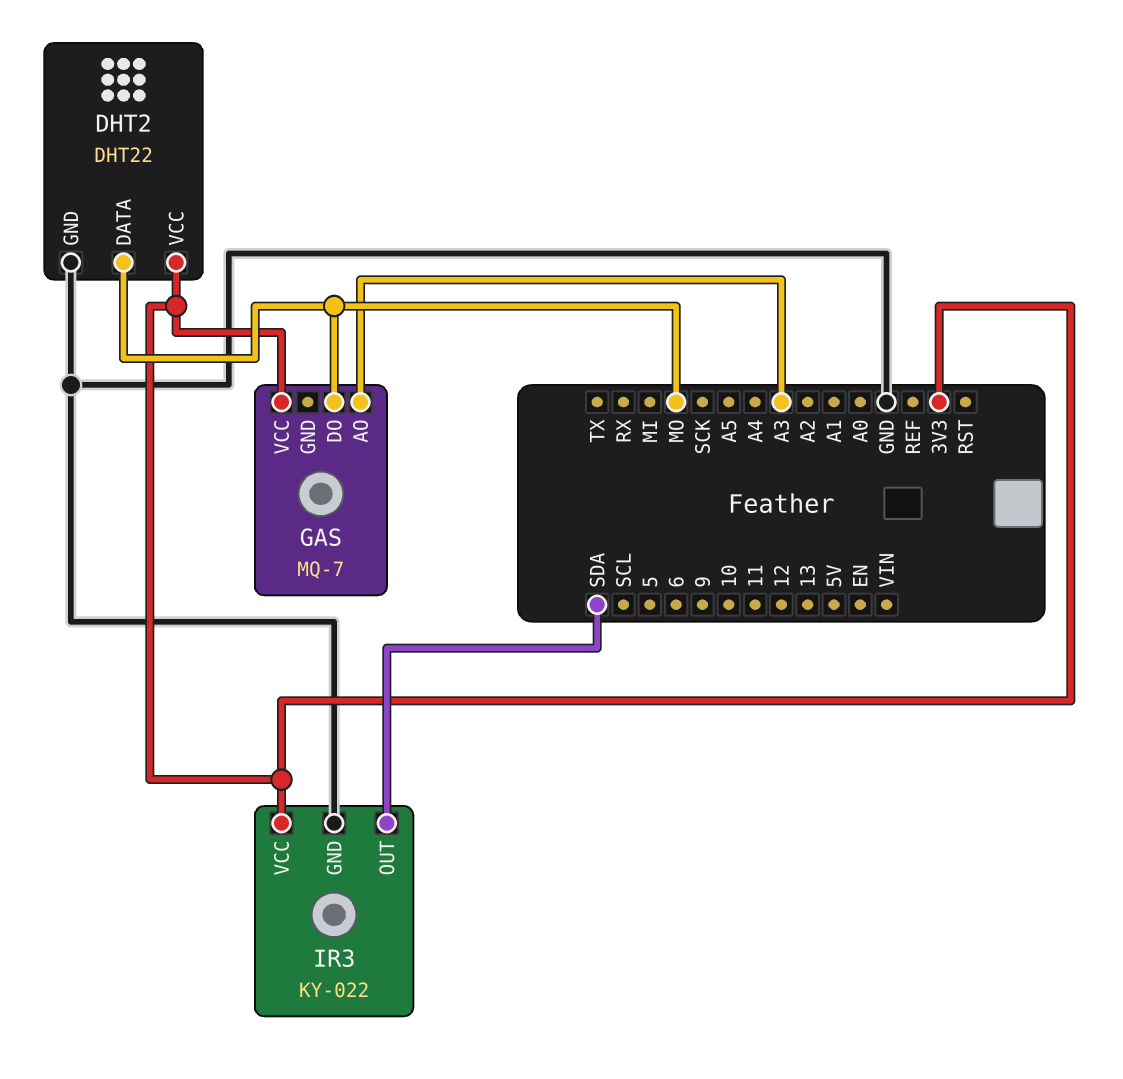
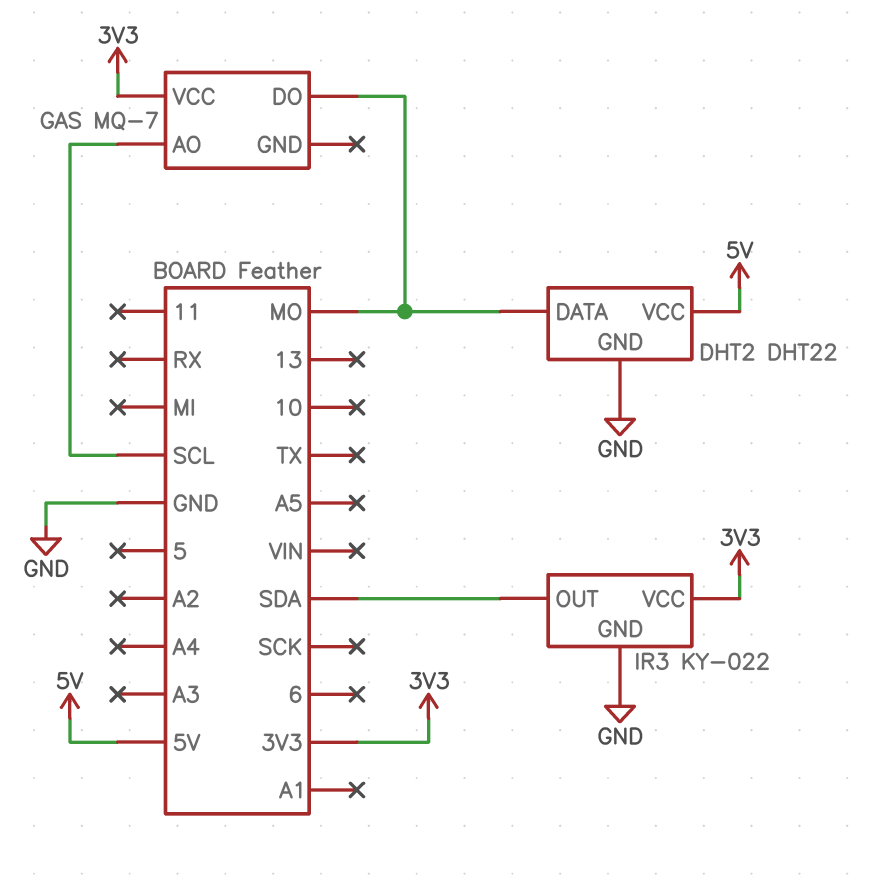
DHT2 pin VCC: 3V3 -> 5V
GAS pin AO: A3 -> SCL

